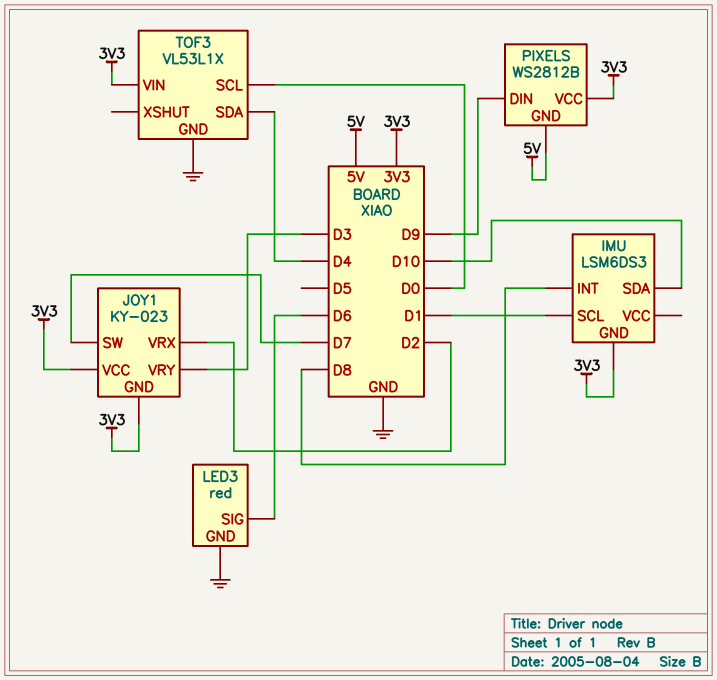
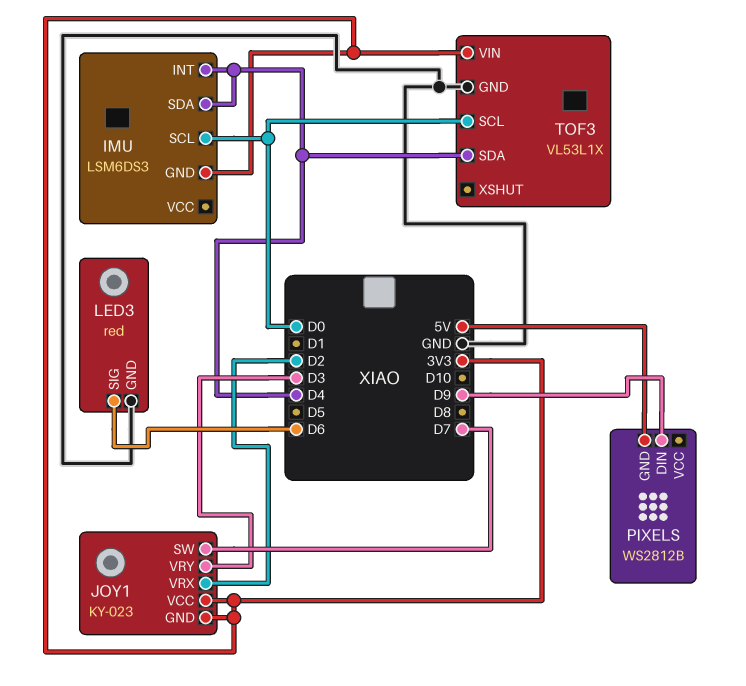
IMU pin INT: D8 -> D4
IMU pin SCL: D1 -> D0
IMU pin SDA: D10 -> D4
PIXELS pin VCC: 3V3 -> none

